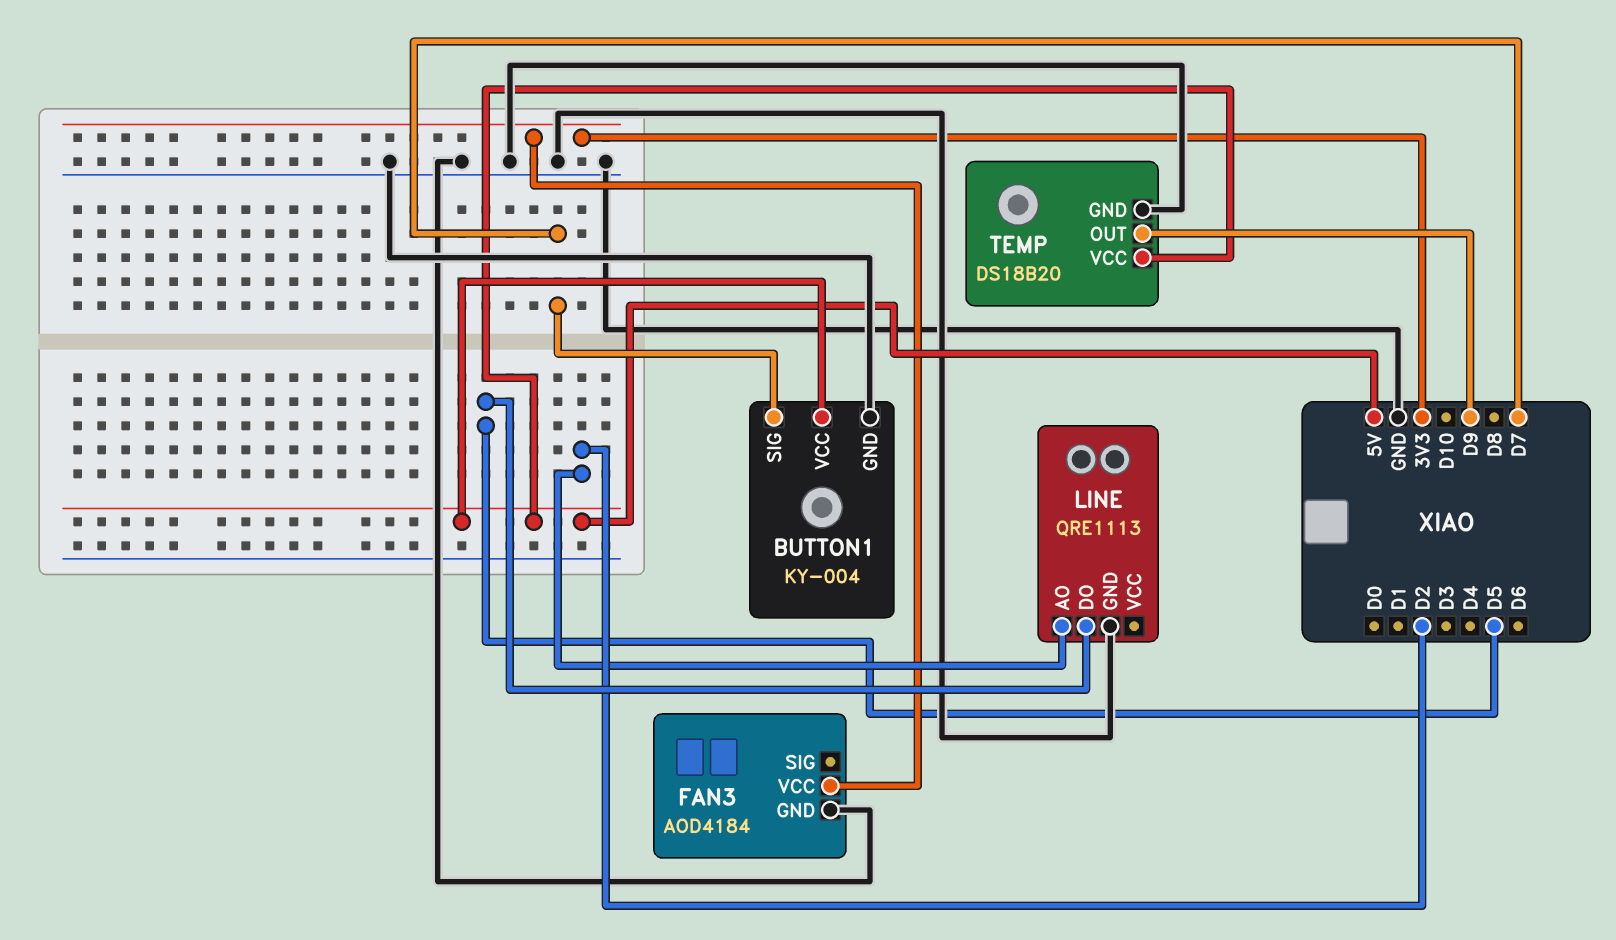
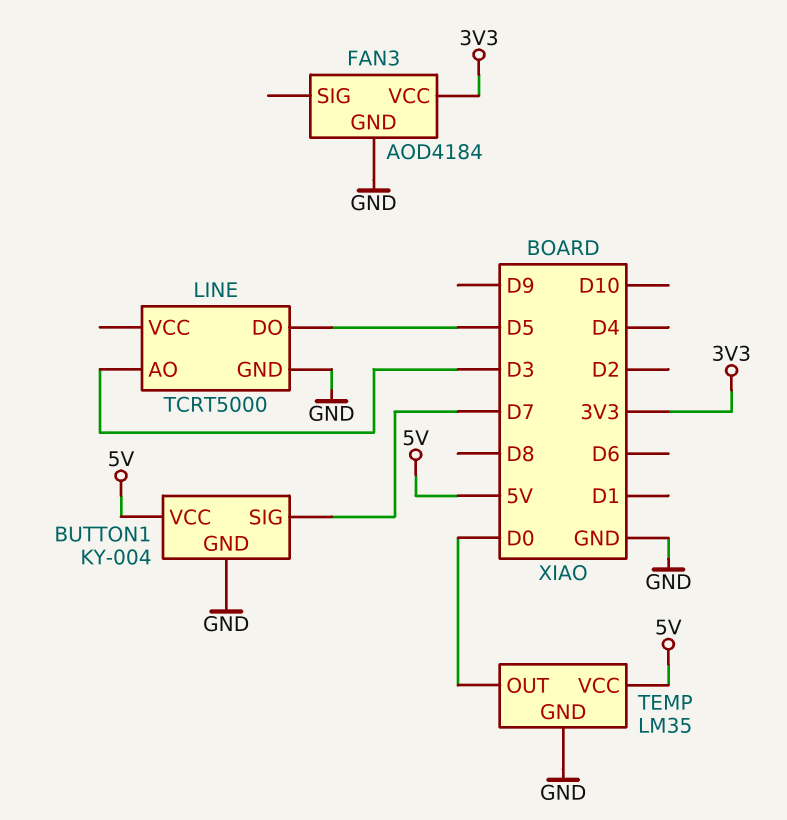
LINE: QRE1113 -> TCRT5000
LINE pin AO: D2 -> D3
TEMP: DS18B20 -> LM35
TEMP pin OUT: D9 -> D0

